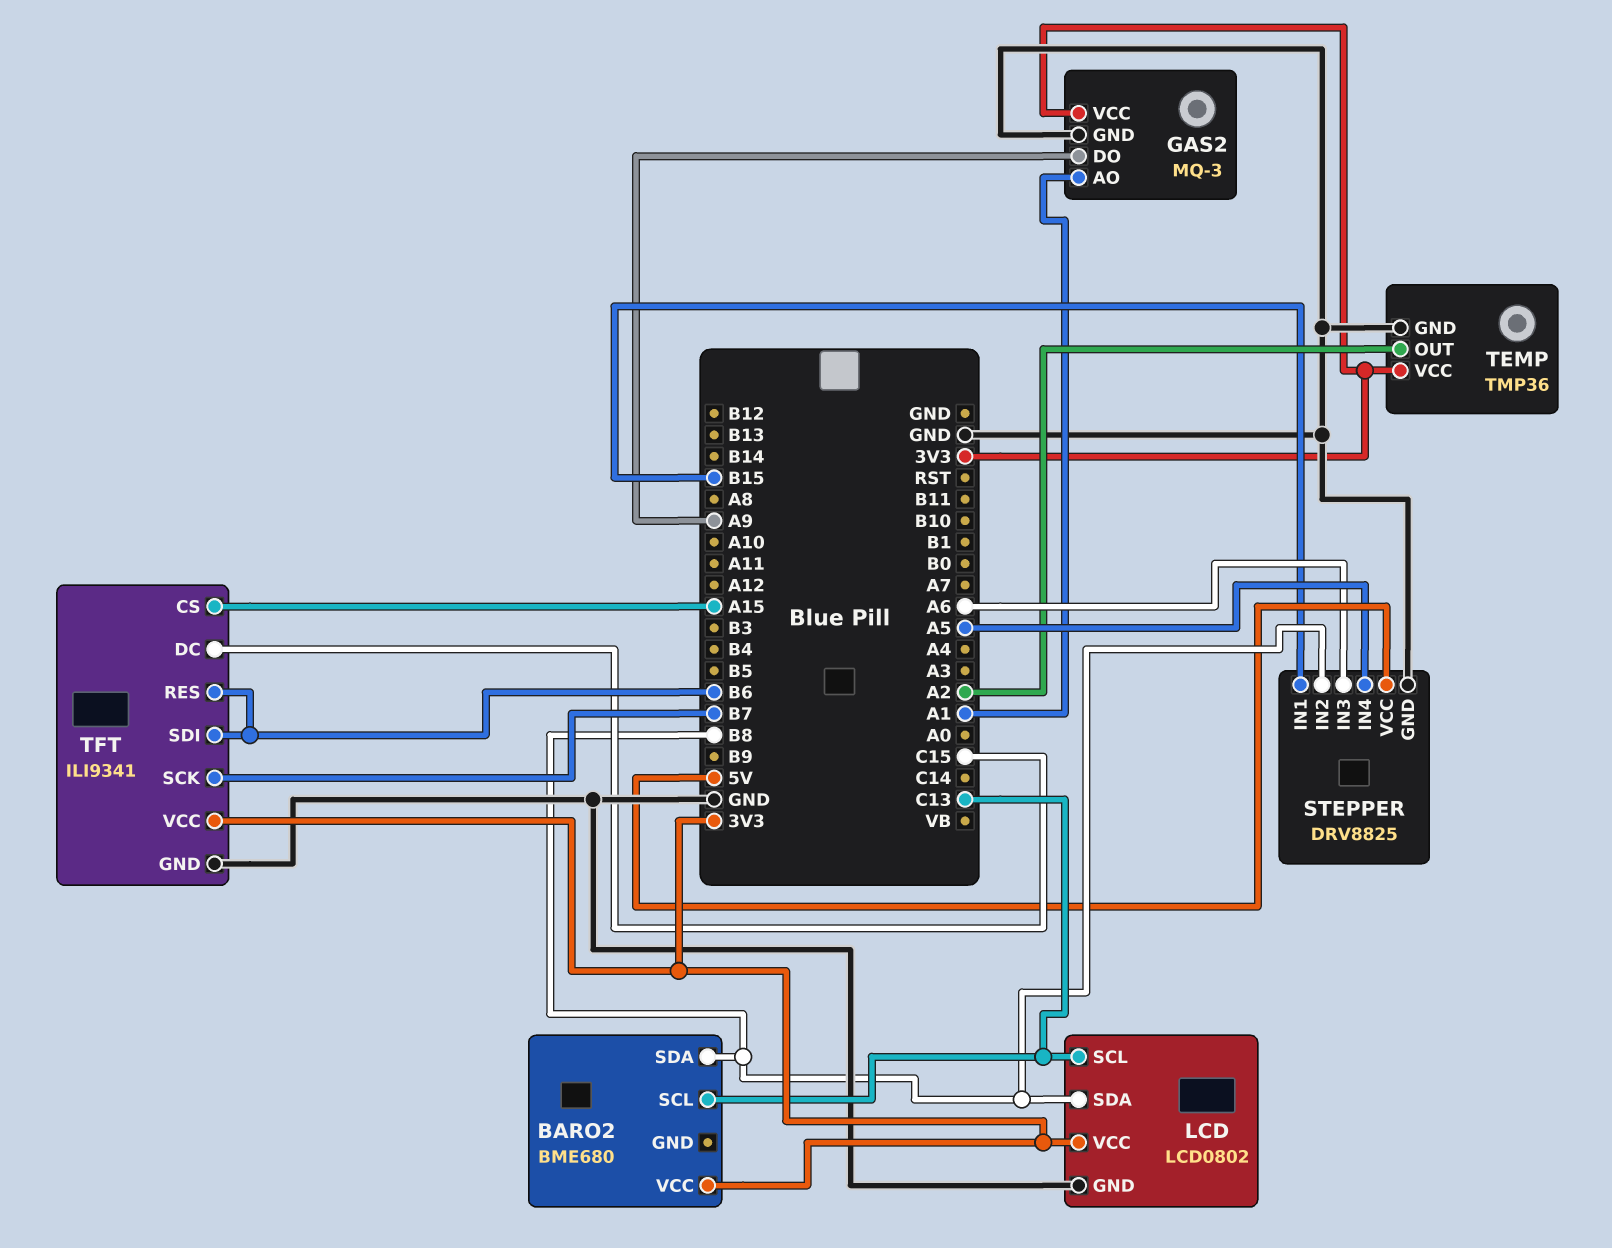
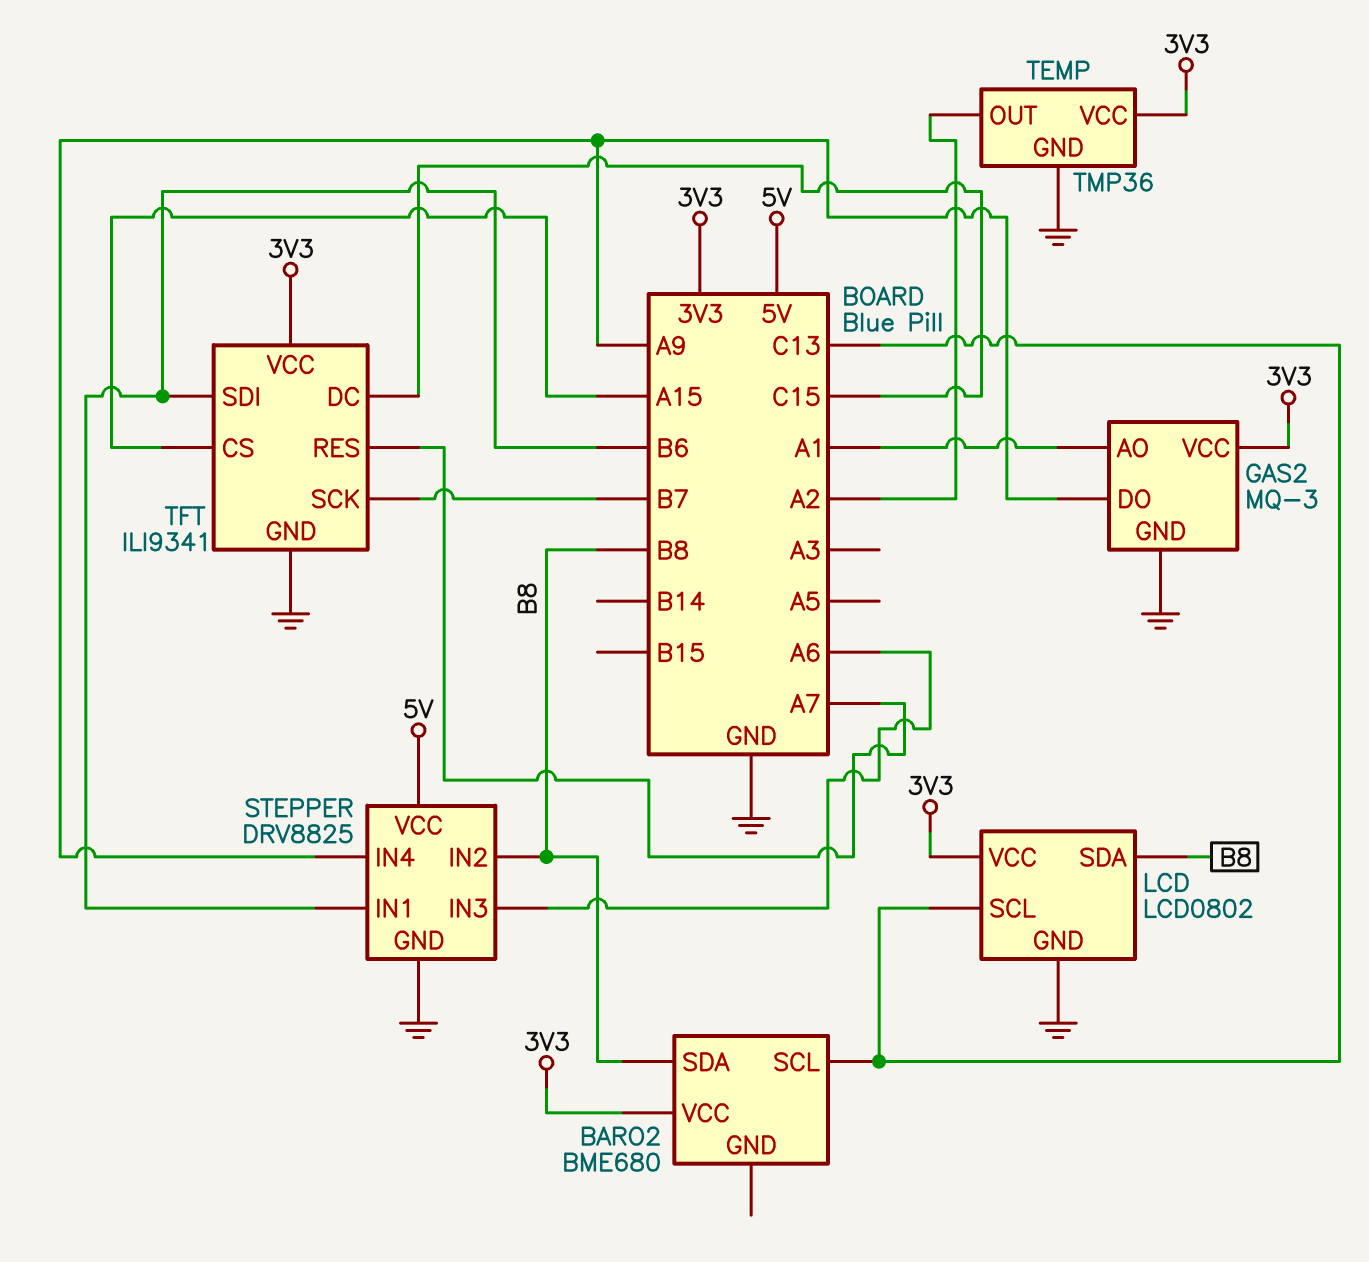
STEPPER pin IN1: B15 -> B6
STEPPER pin IN4: A5 -> A9
TFT pin RES: B6 -> A7

